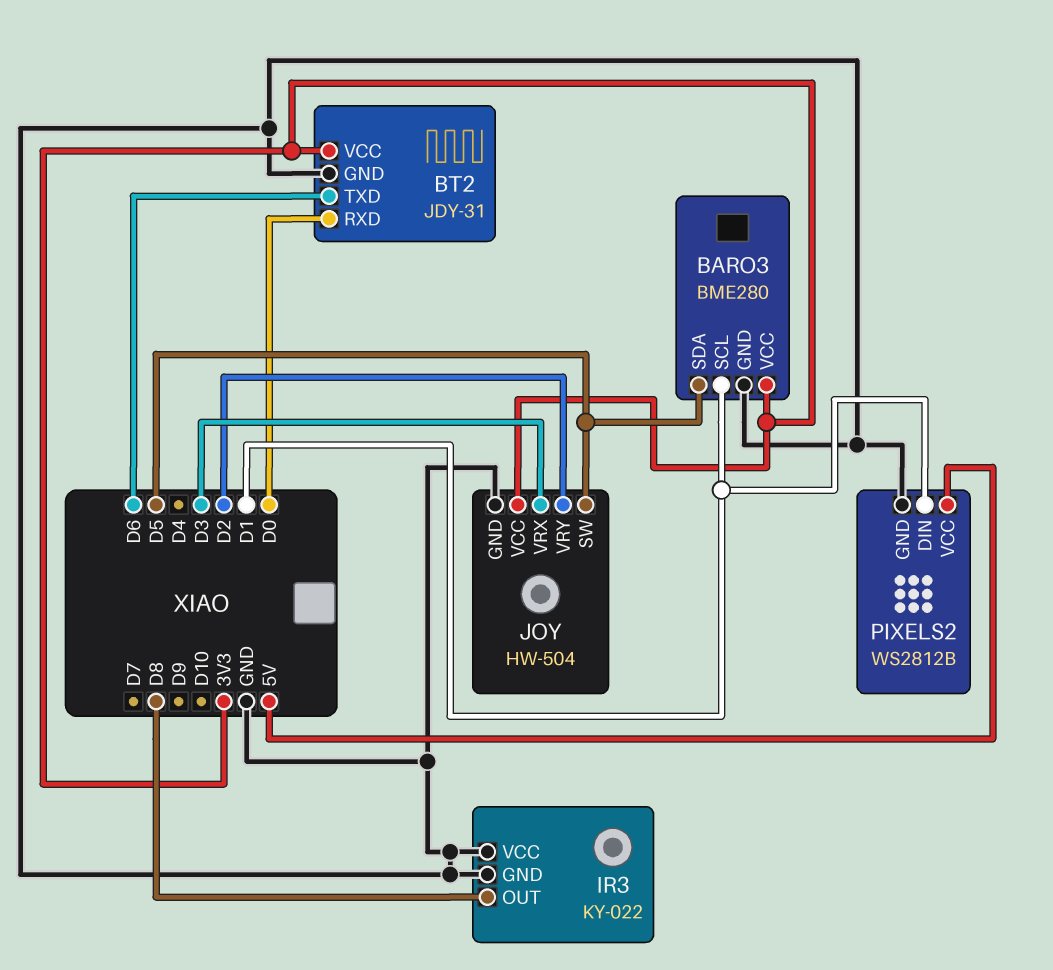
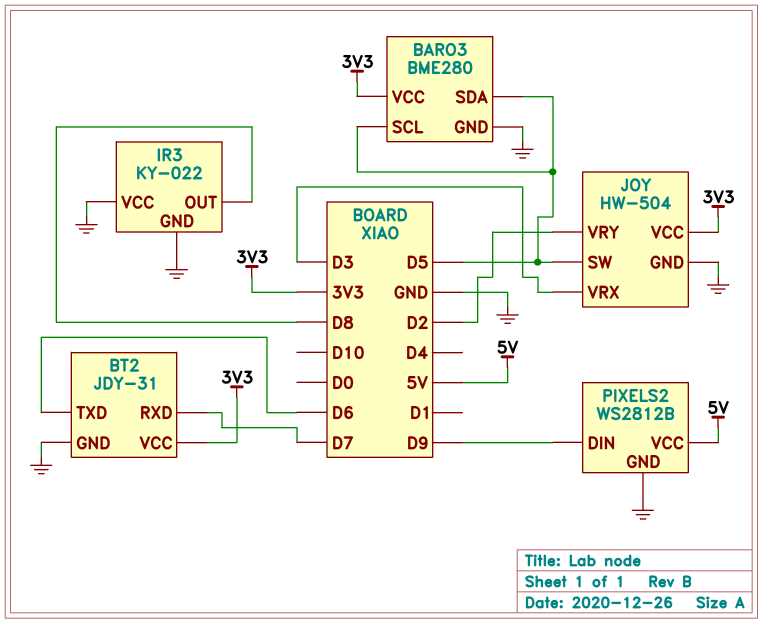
BARO3 pin SCL: D1 -> D5
BT2 pin RXD: D0 -> D7
PIXELS2 pin DIN: D1 -> D9

